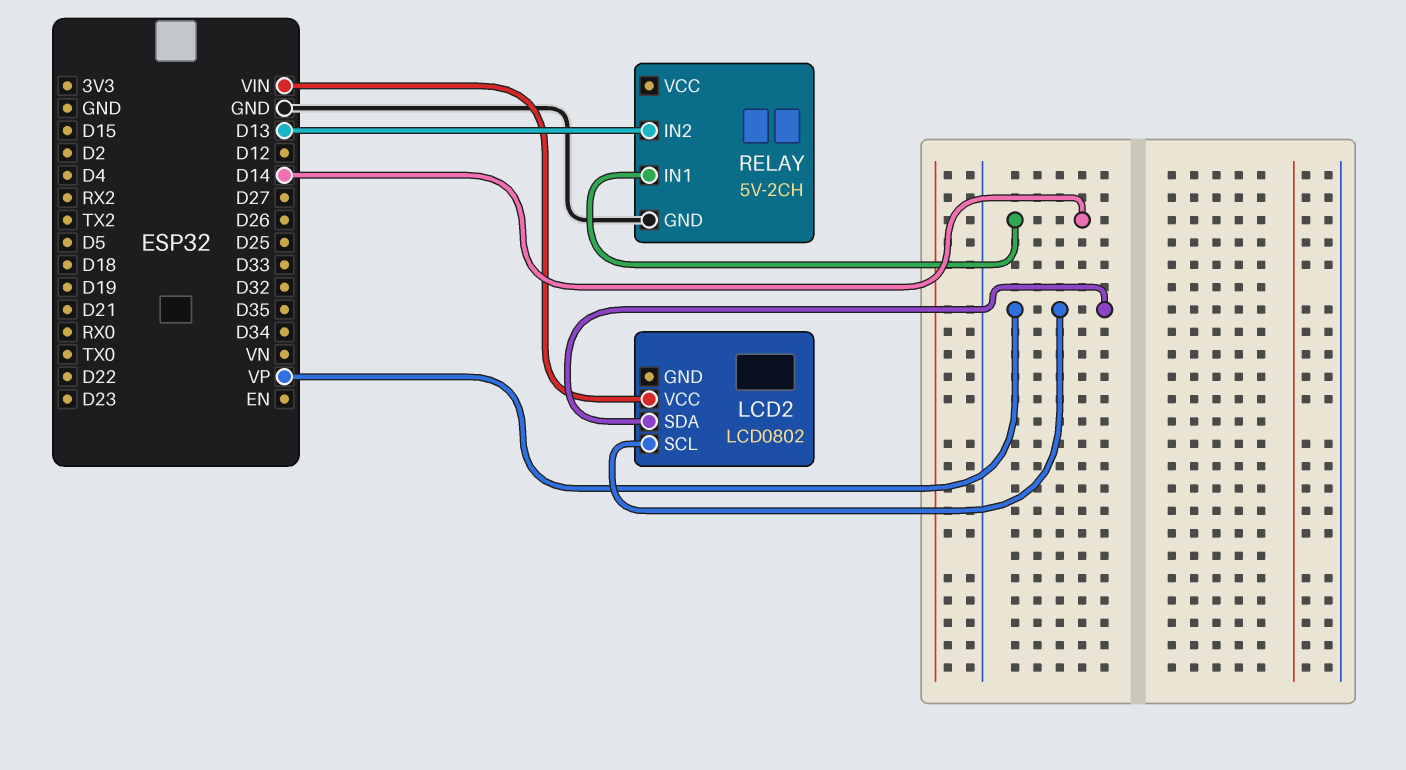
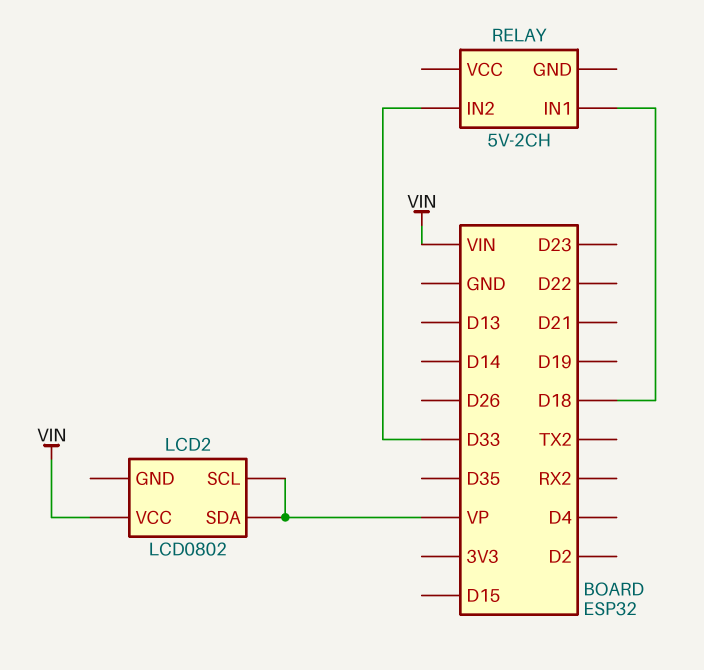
RELAY pin GND: GND -> none
RELAY pin IN1: D14 -> D18
RELAY pin IN2: D13 -> D33

